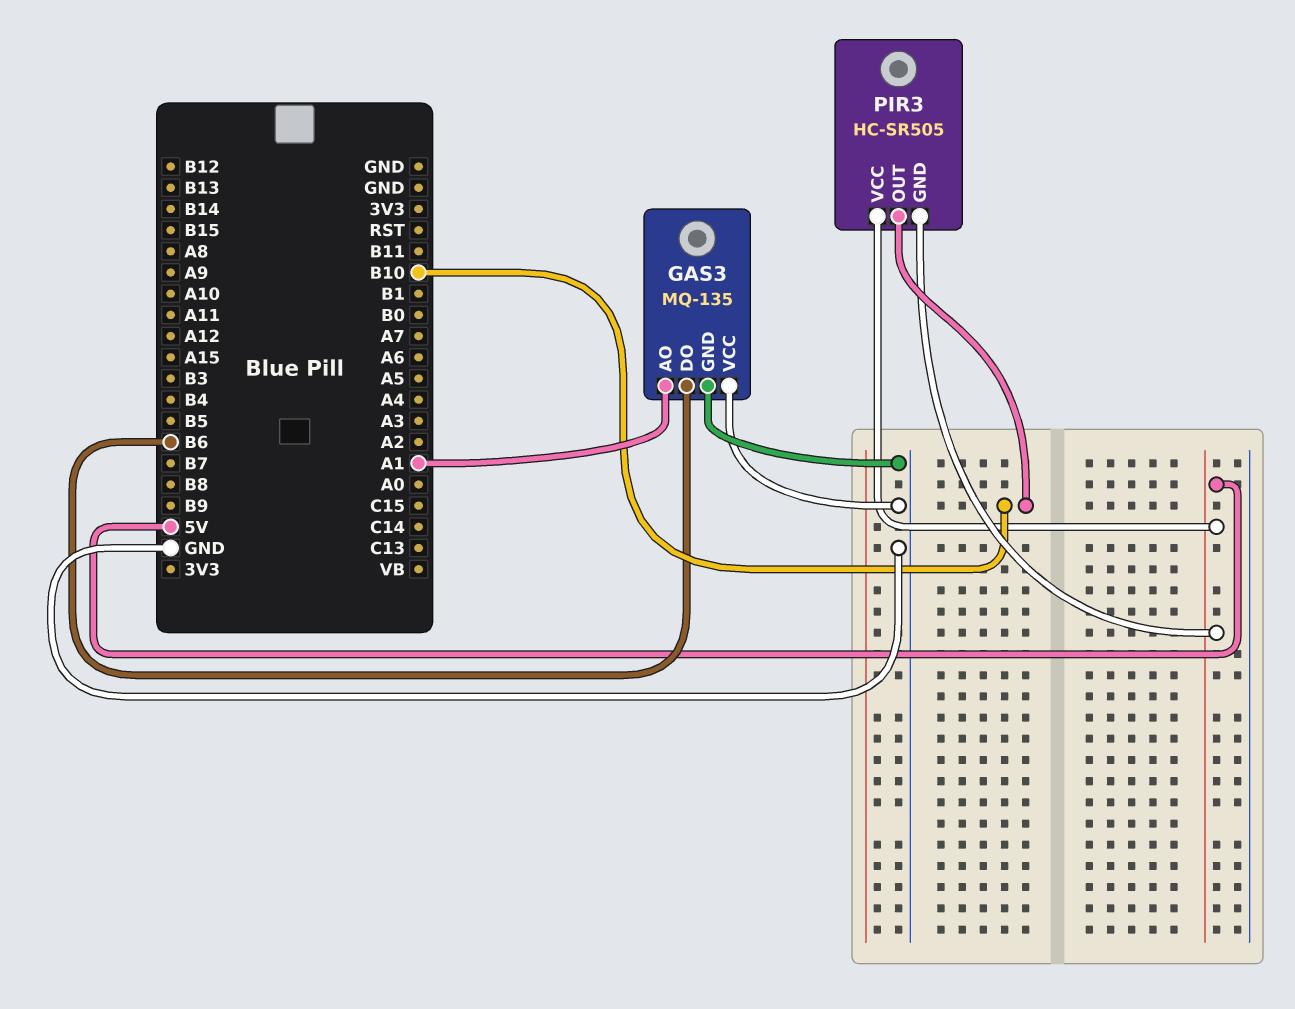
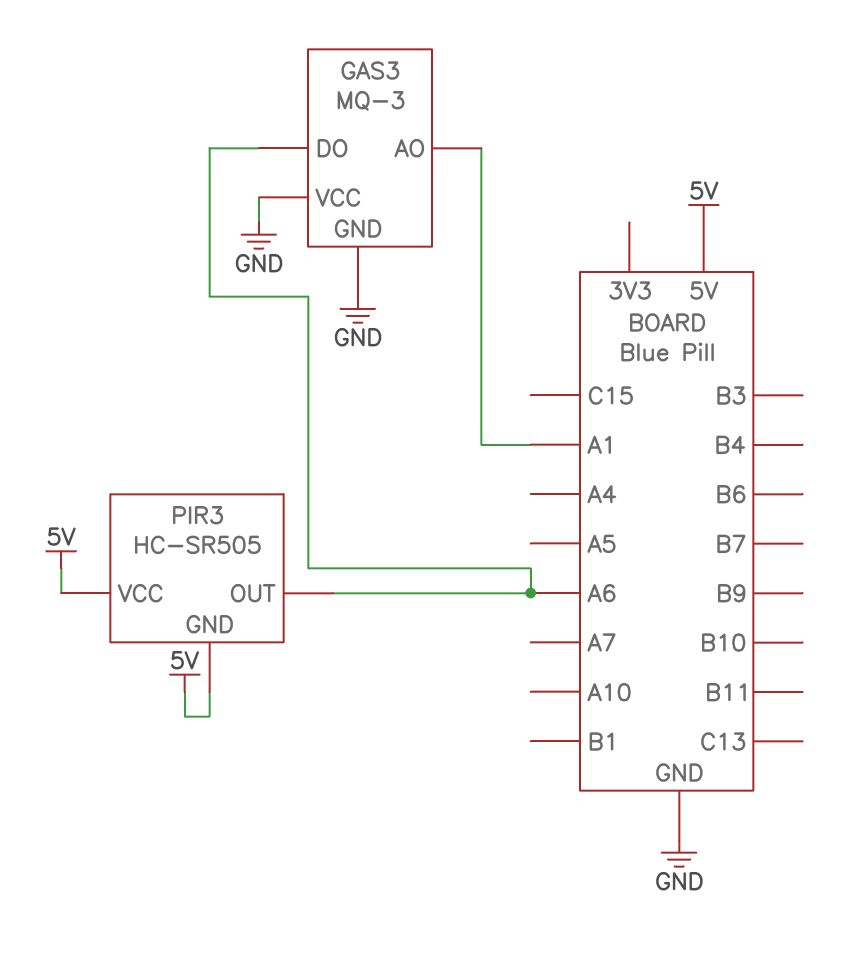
GAS3: MQ-135 -> MQ-3
GAS3 pin DO: B6 -> A6
PIR3 pin OUT: B10 -> A6

